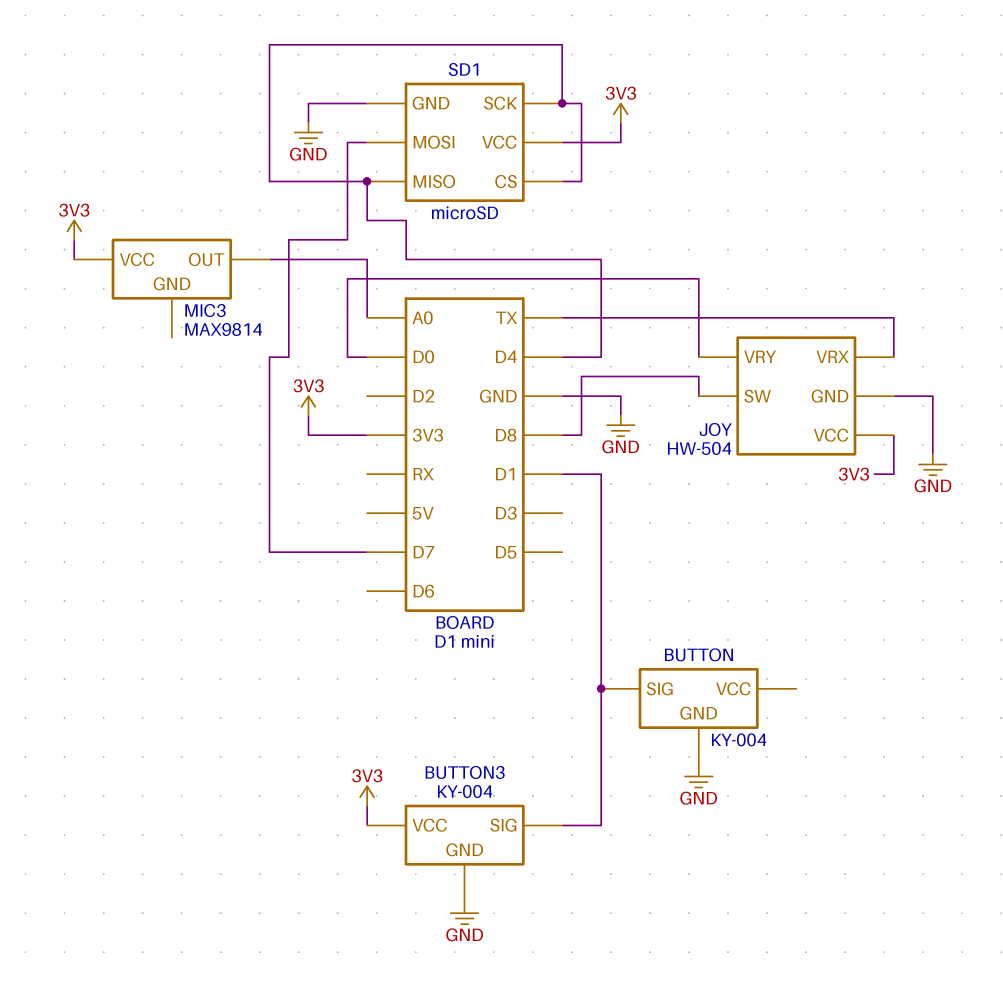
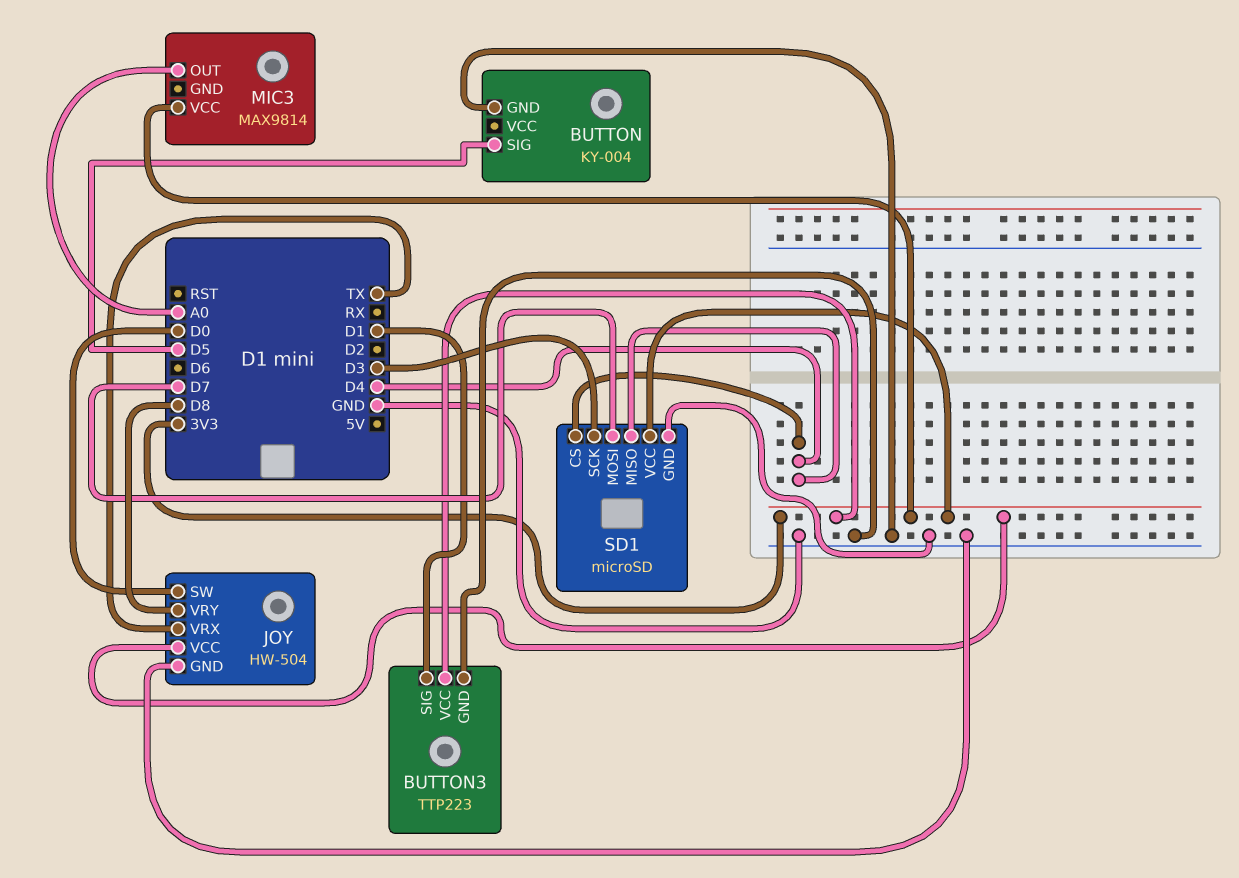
BUTTON pin SIG: D1 -> D5
BUTTON3: KY-004 -> TTP223
JOY pin SW: D8 -> D0
JOY pin VRY: D0 -> D8
SD1 pin SCK: D4 -> D3

